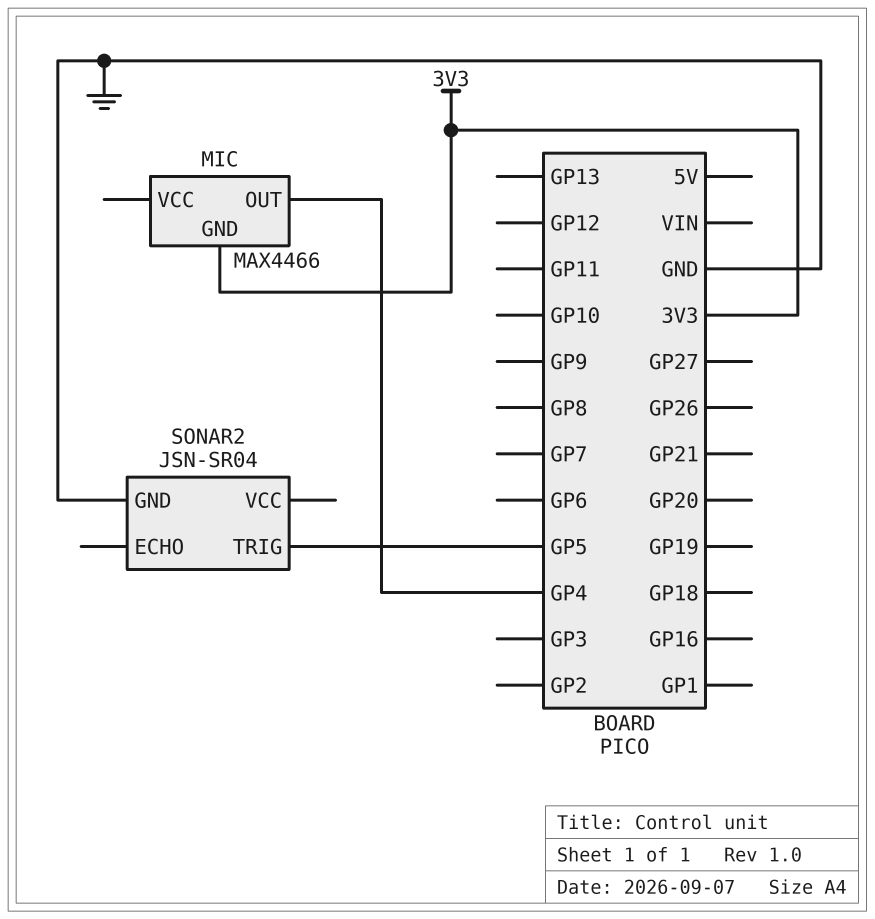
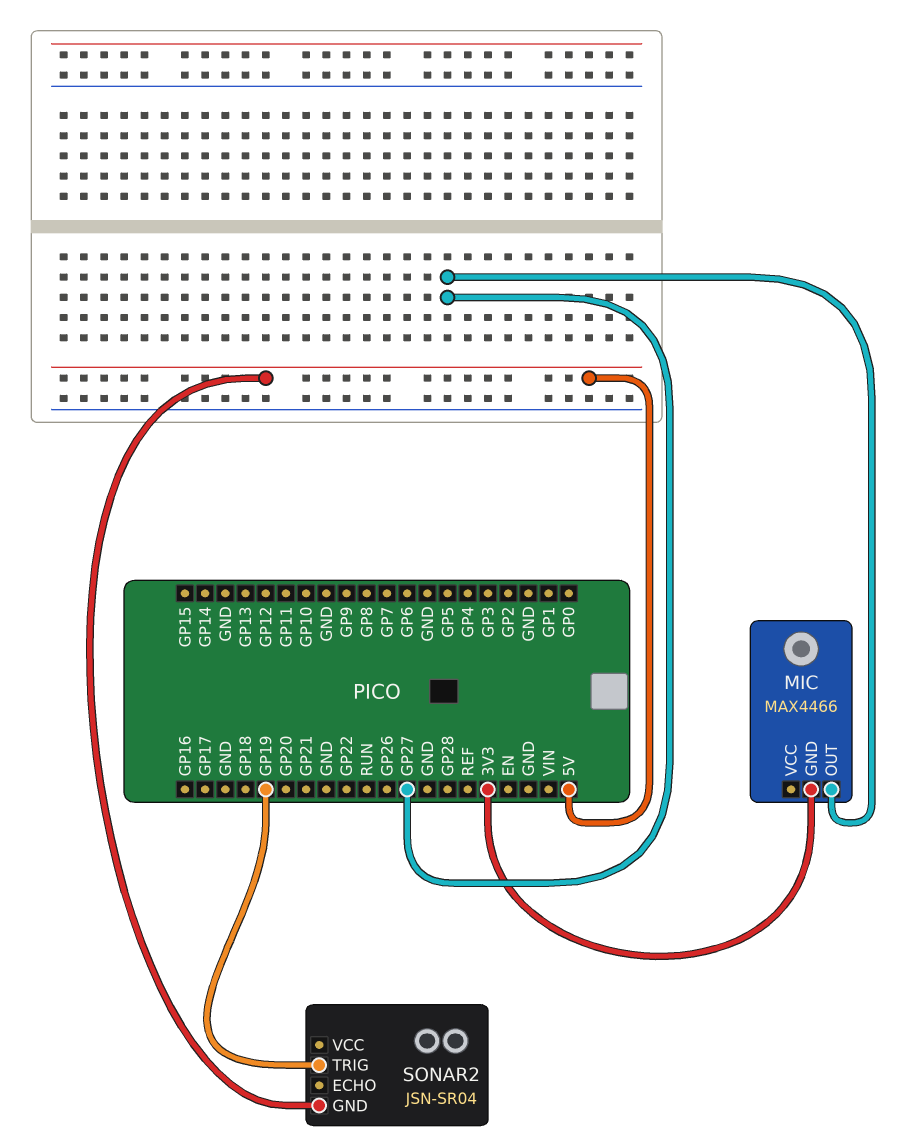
MIC pin OUT: GP4 -> GP27
SONAR2 pin GND: GND -> 5V
SONAR2 pin TRIG: GP5 -> GP19

